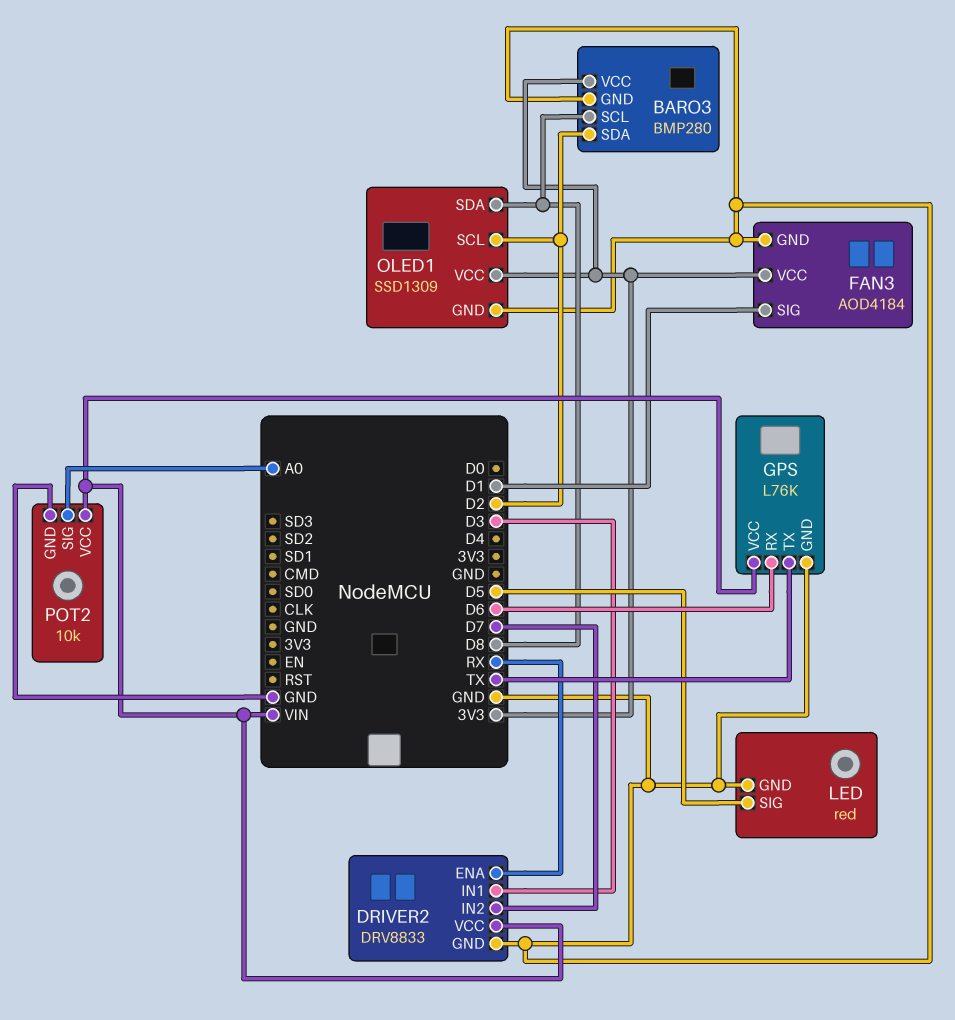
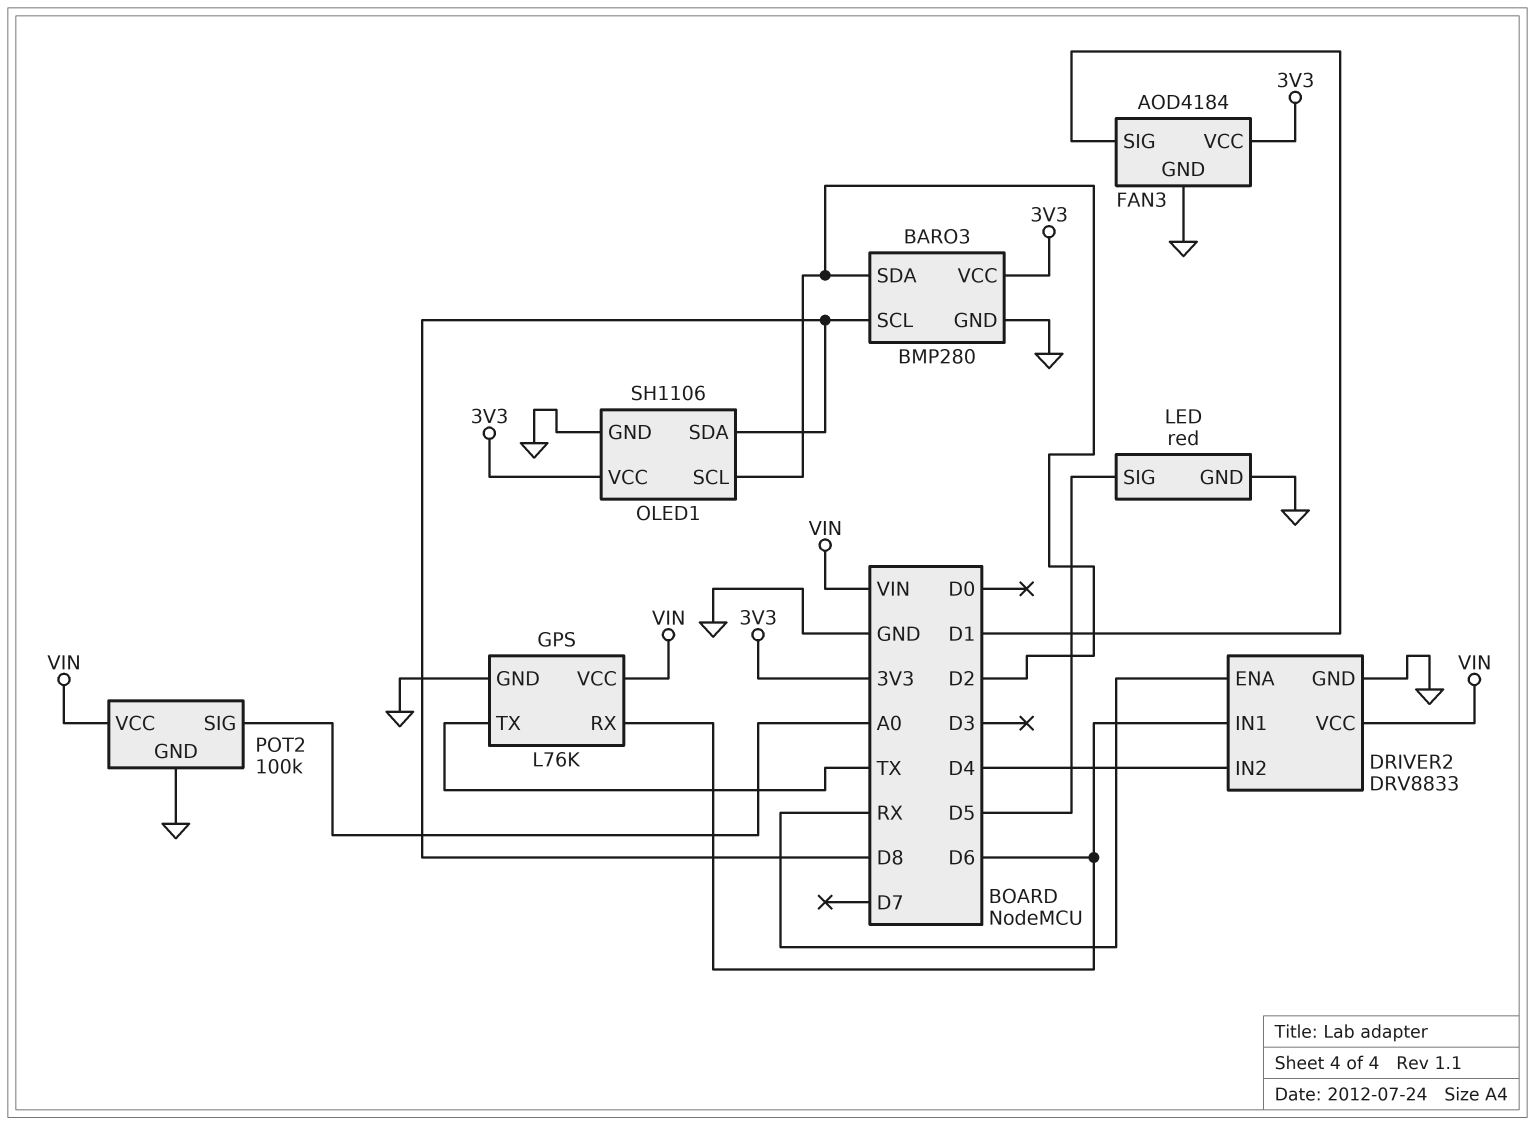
DRIVER2 pin IN1: D3 -> D6
DRIVER2 pin IN2: D7 -> D4
OLED1: SSD1309 -> SH1106
POT2: 10k -> 100k

